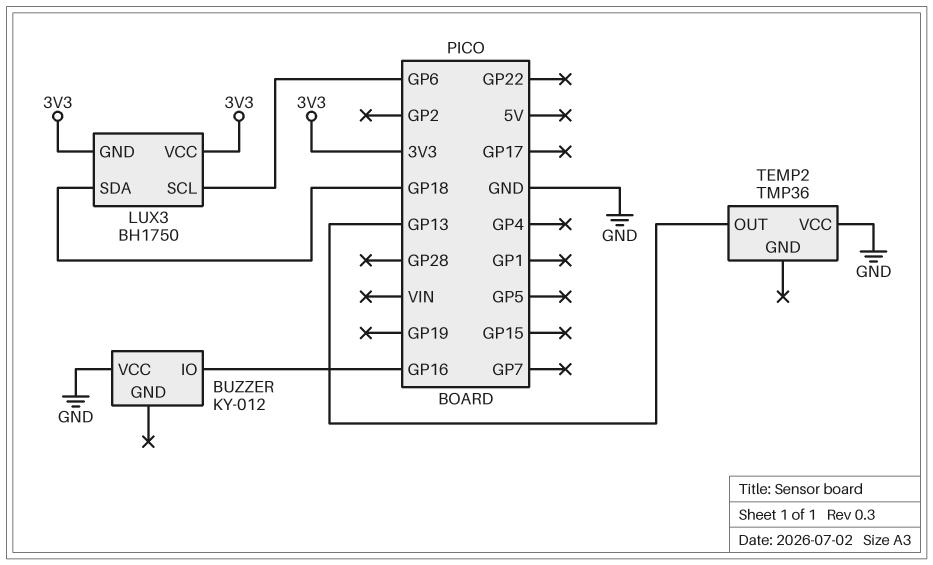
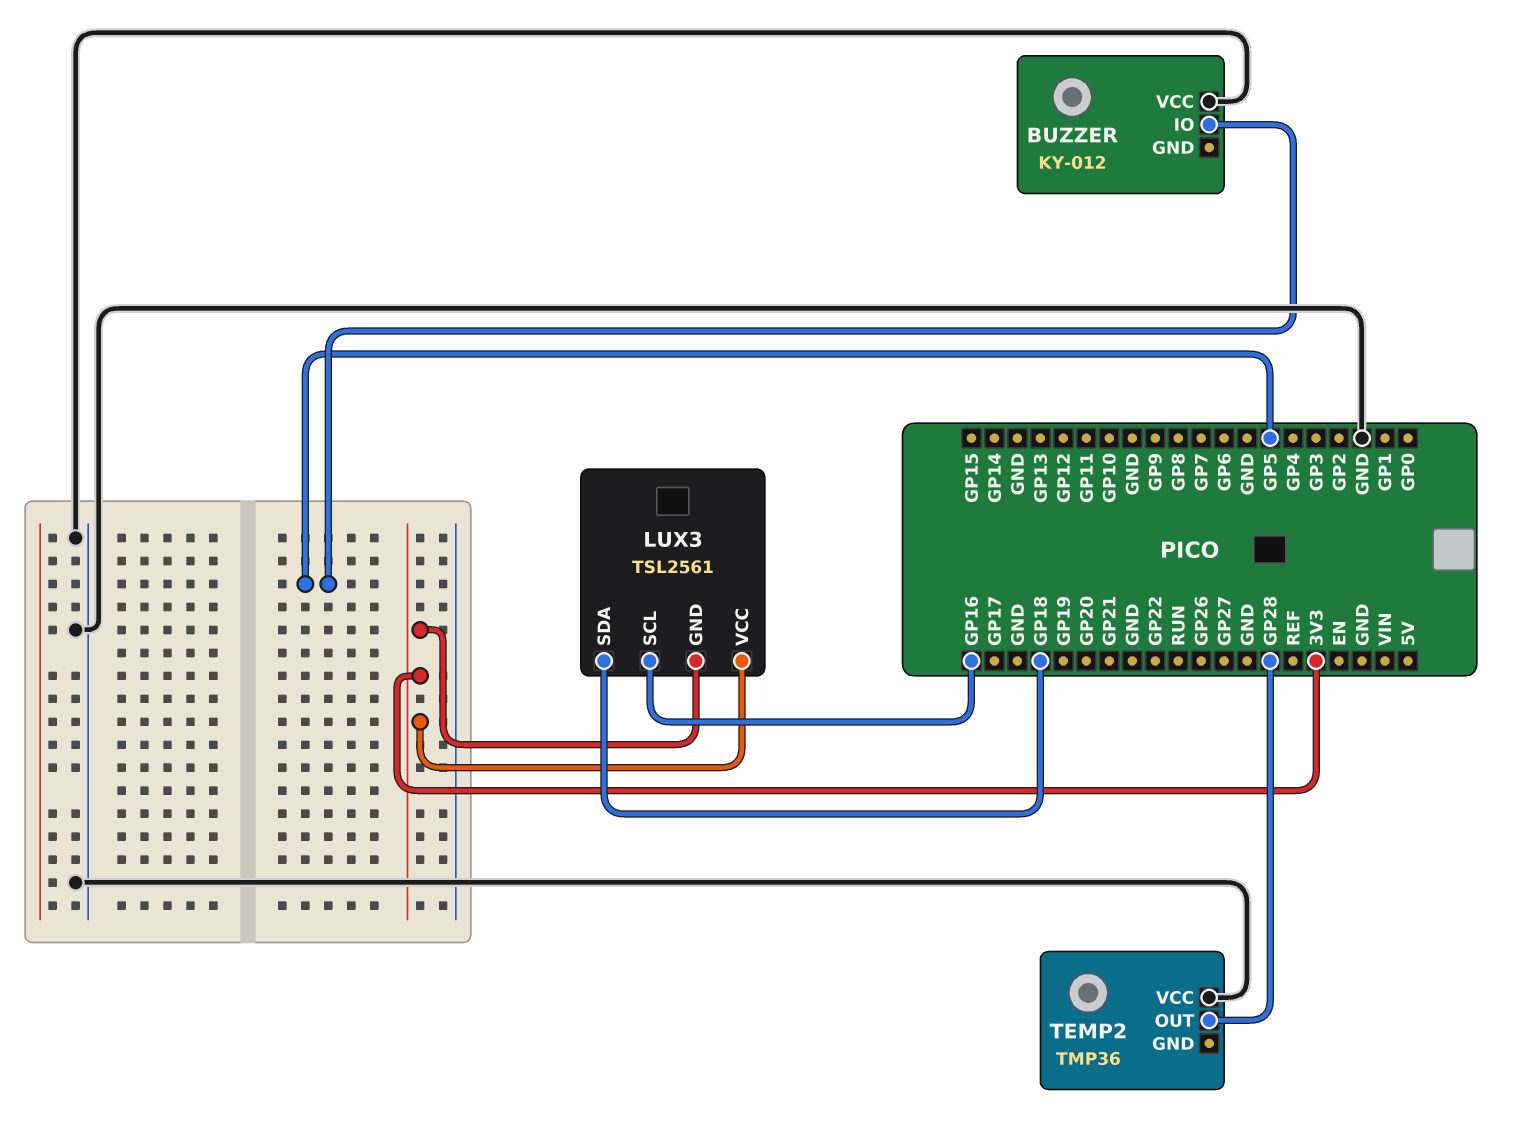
BUZZER pin IO: GP16 -> GP5
LUX3: BH1750 -> TSL2561
LUX3 pin SCL: GP6 -> GP16
TEMP2 pin OUT: GP13 -> GP28

